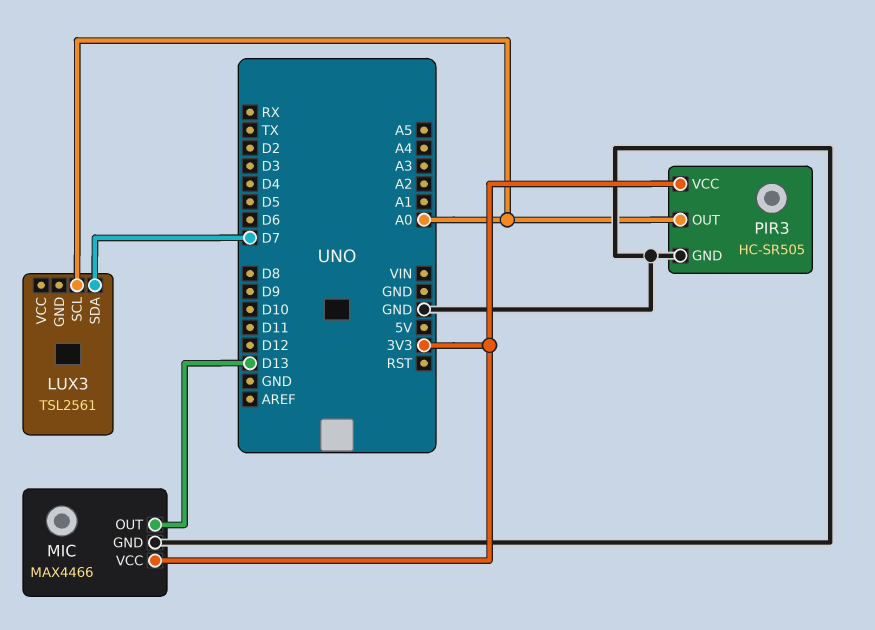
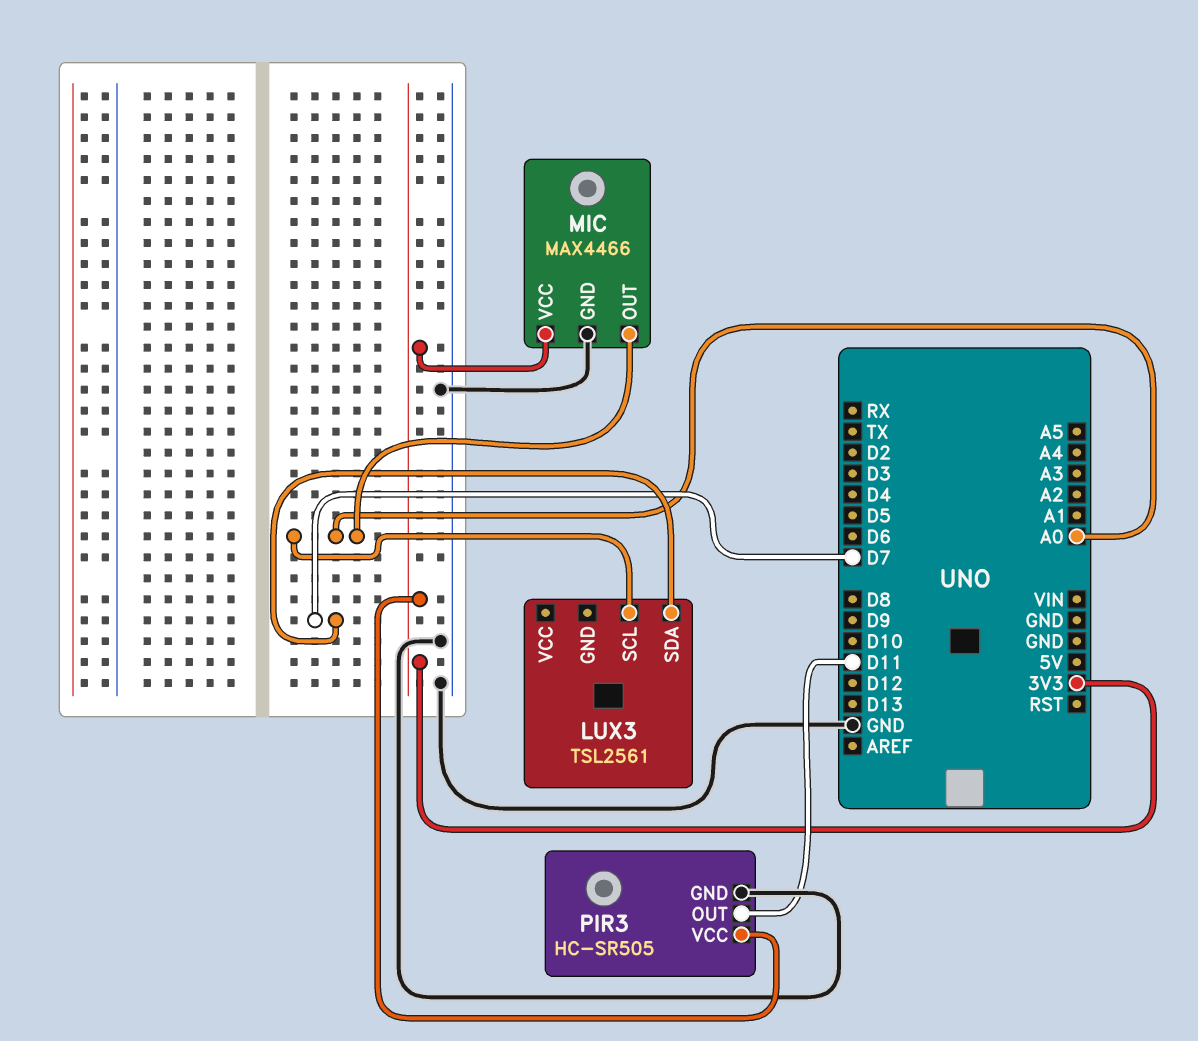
MIC pin OUT: D13 -> A0
PIR3 pin OUT: A0 -> D11

